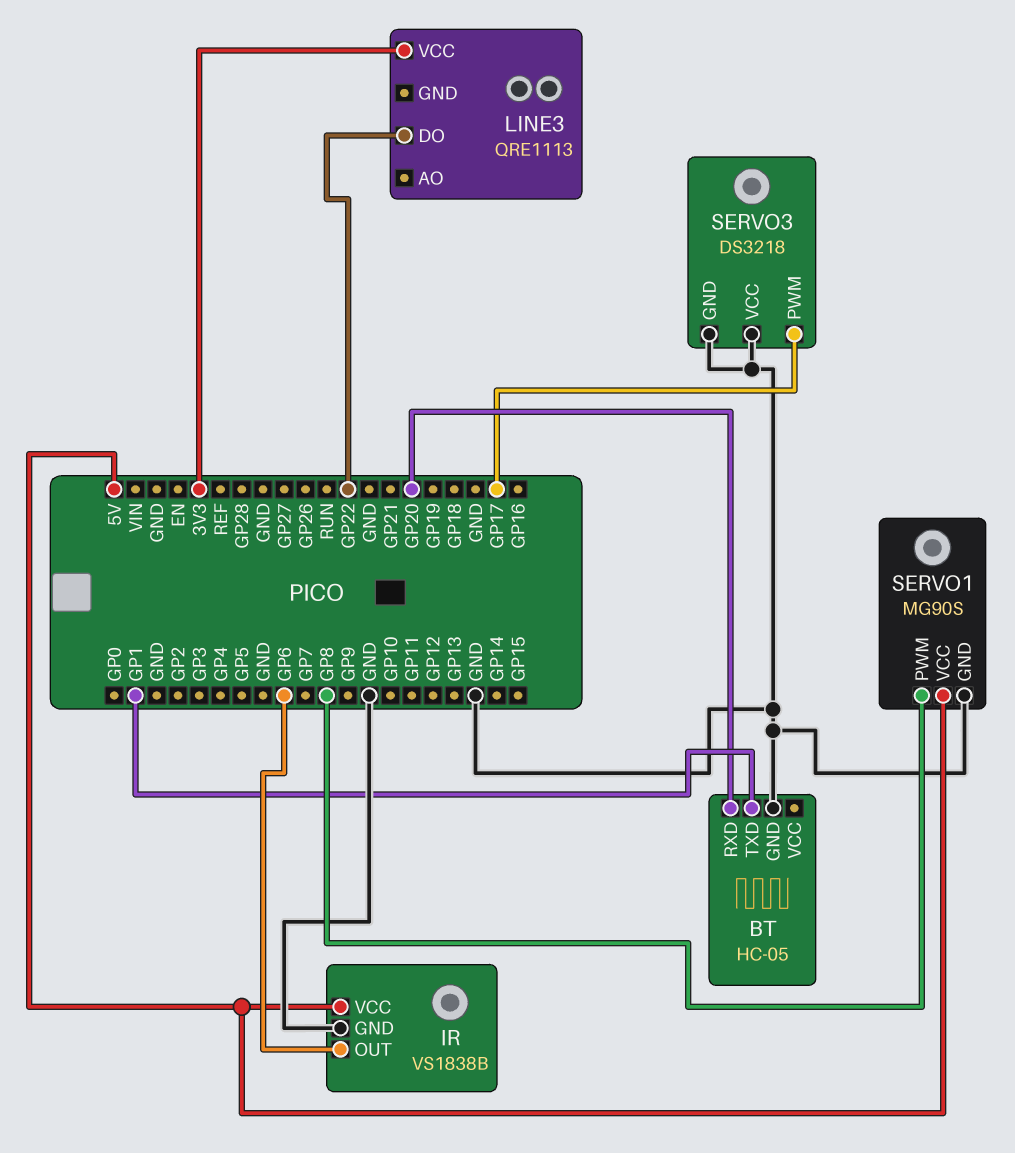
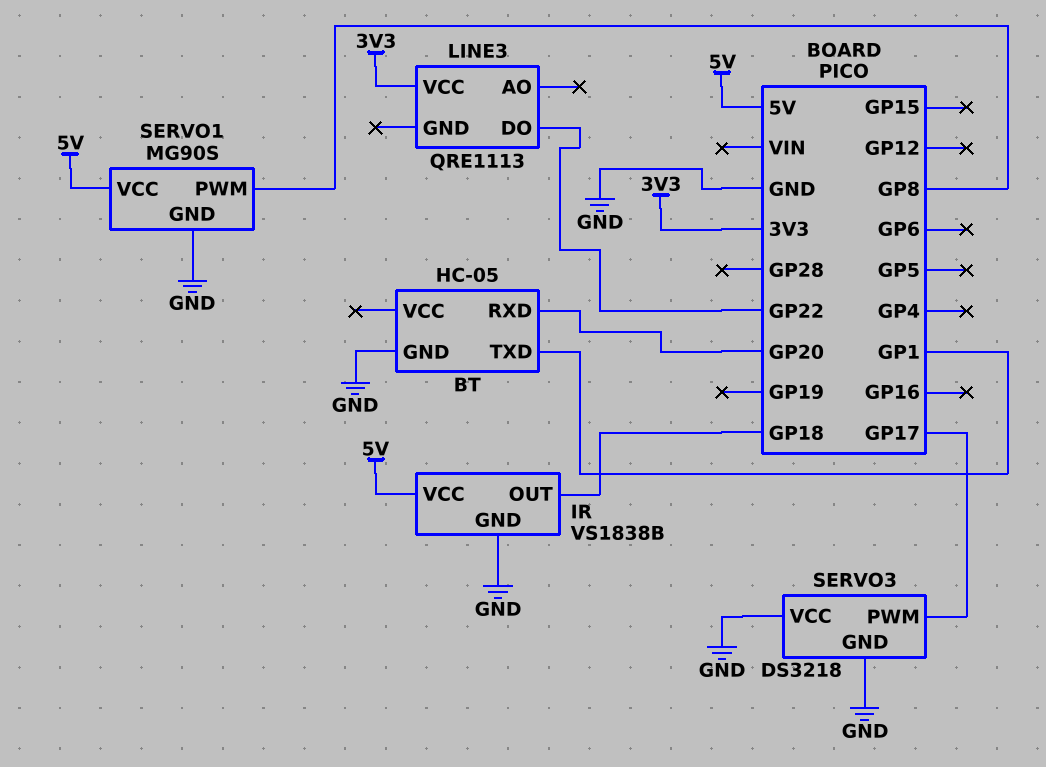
IR pin OUT: GP6 -> GP18

